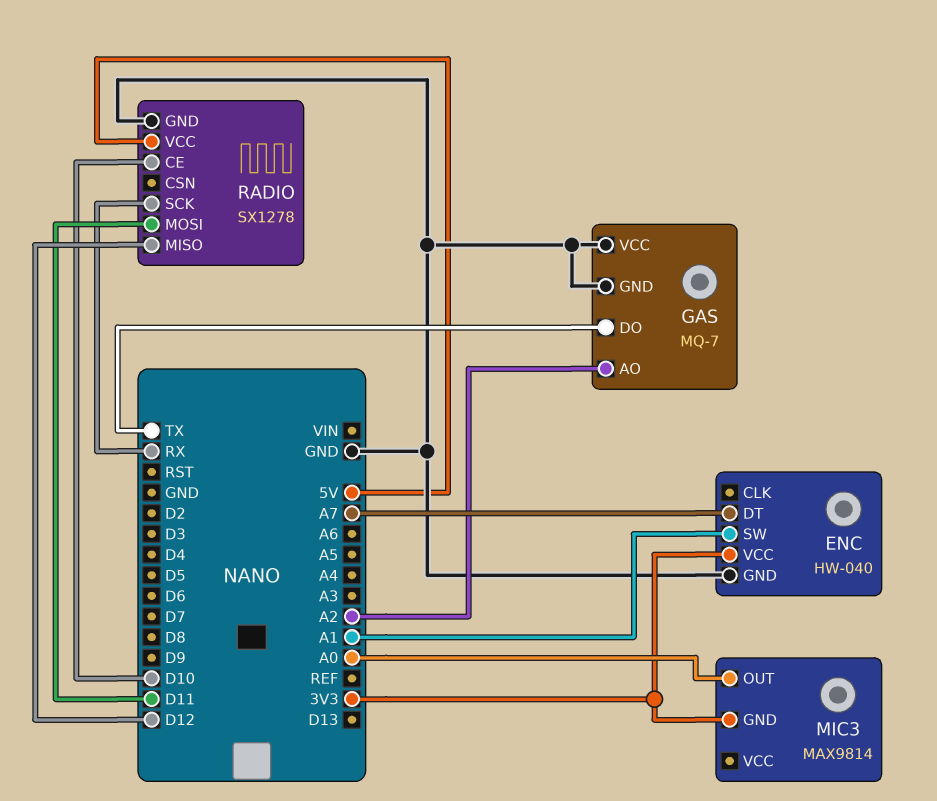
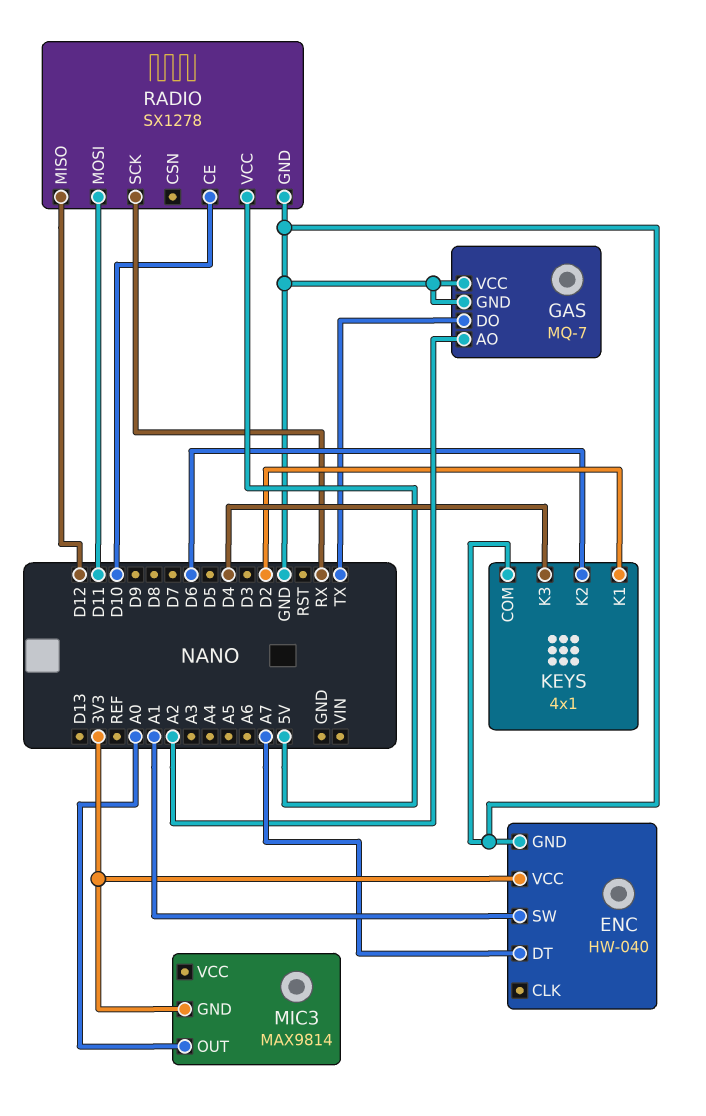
KEYS: none -> 4x1
KEYS pin COM: none -> GND
KEYS pin K1: none -> D2
KEYS pin K2: none -> D6
KEYS pin K3: none -> D4

